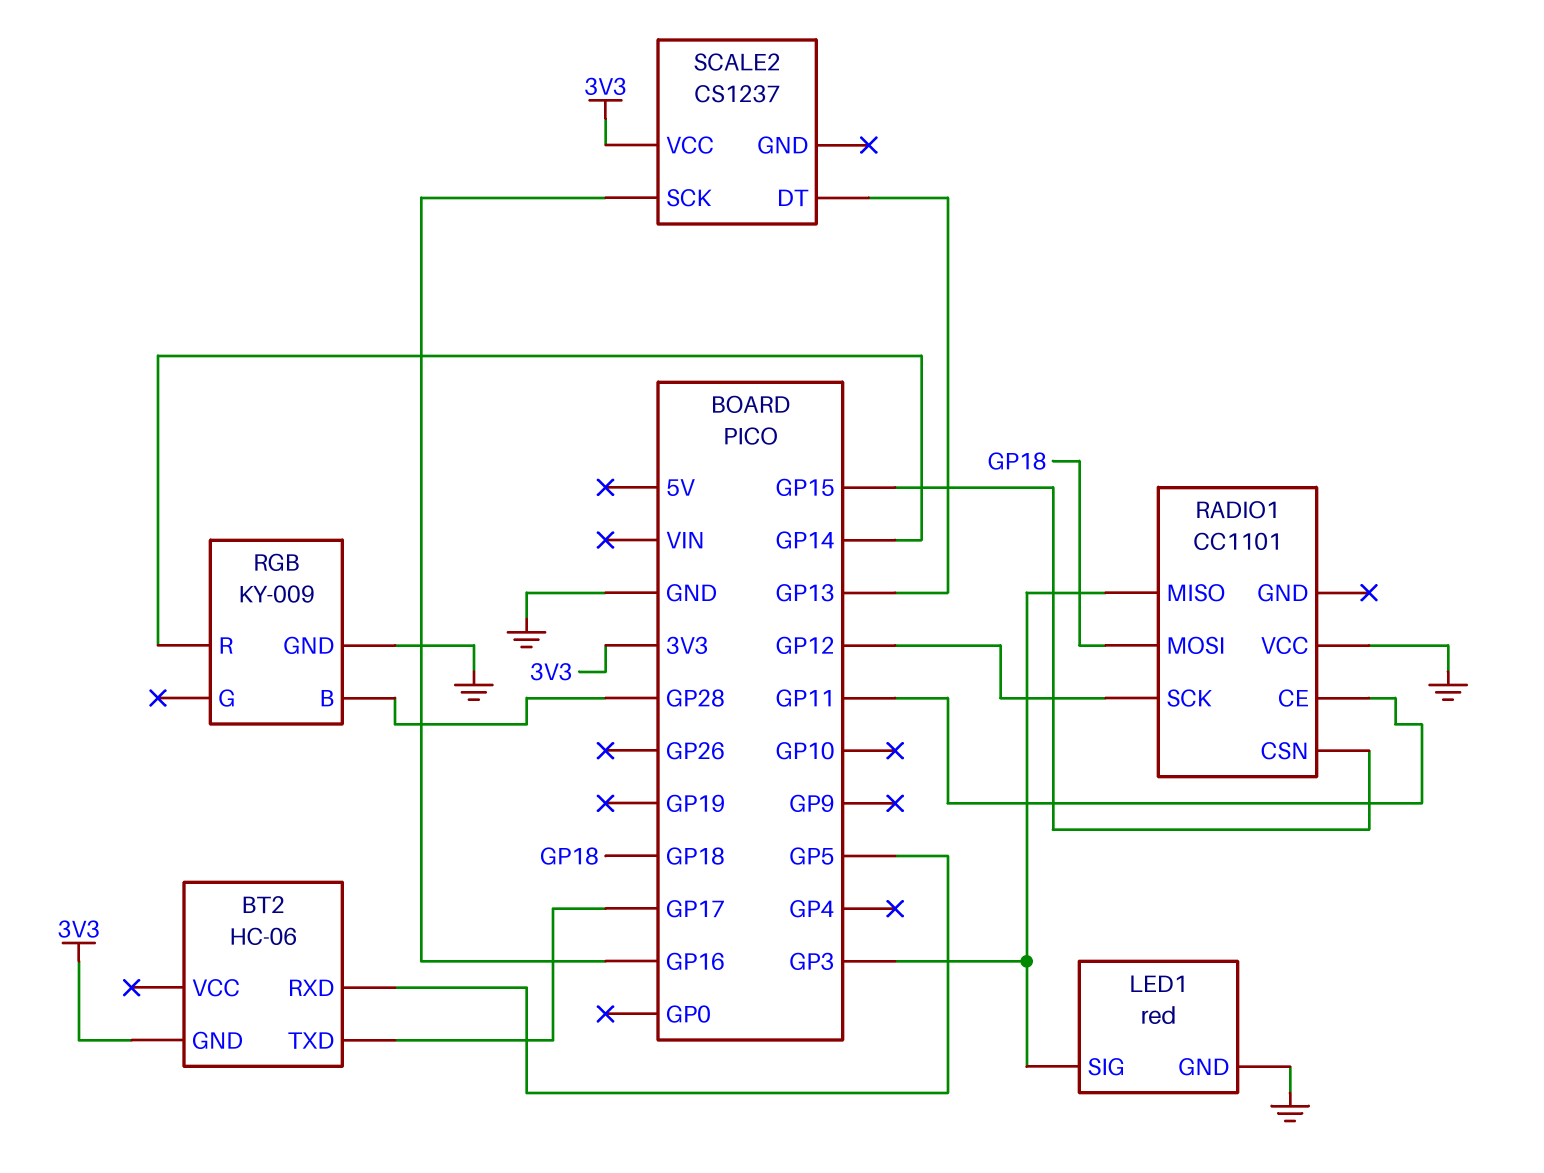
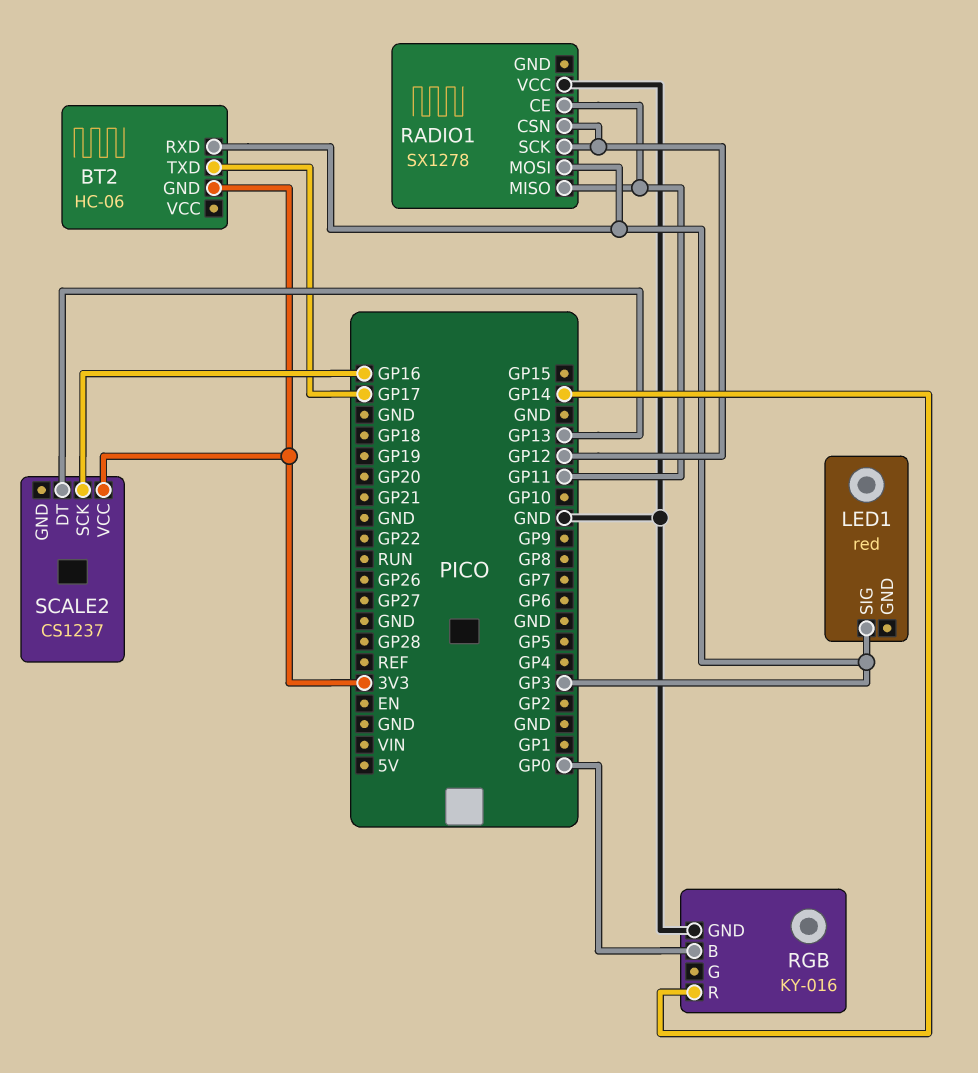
BT2 pin RXD: GP5 -> GP3
LED1 pin GND: GND -> none
RADIO1: CC1101 -> SX1278
RADIO1 pin CSN: GP15 -> GP12
RADIO1 pin MISO: GP3 -> GP11
RADIO1 pin MOSI: GP18 -> GP3
RGB: KY-009 -> KY-016
RGB pin B: GP28 -> GP0

